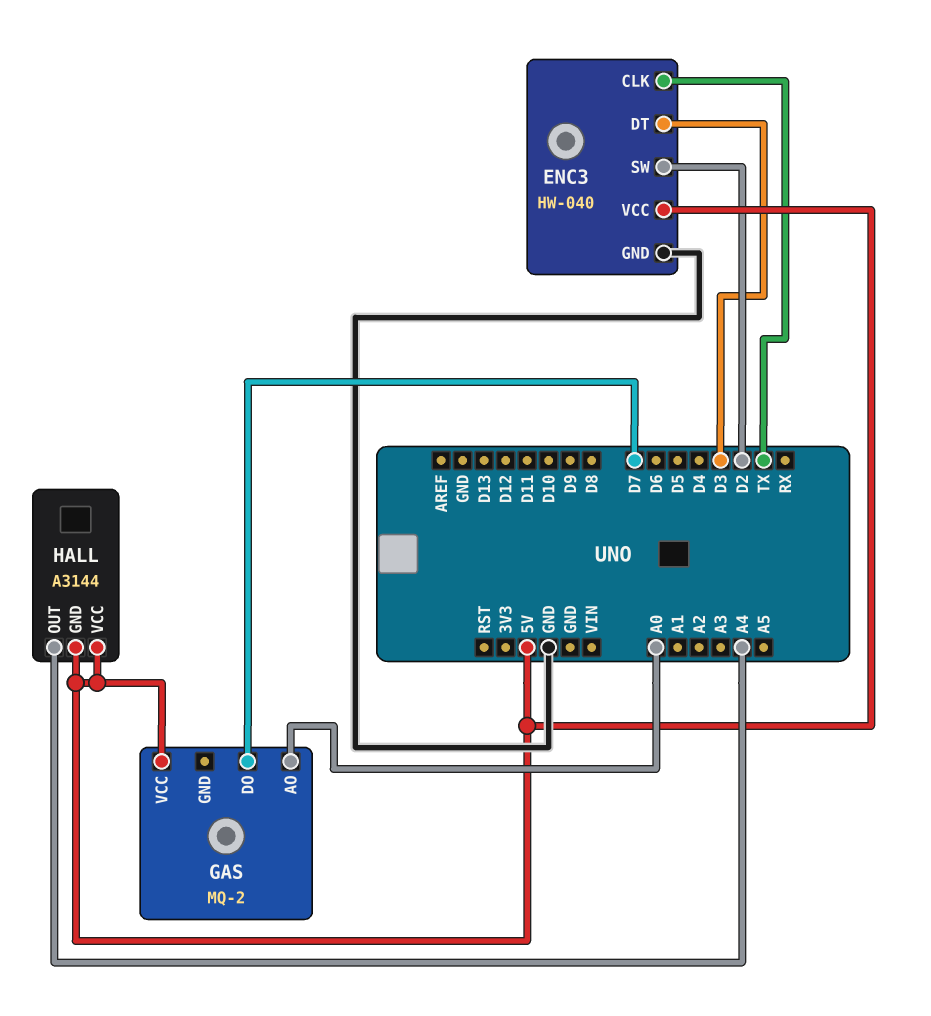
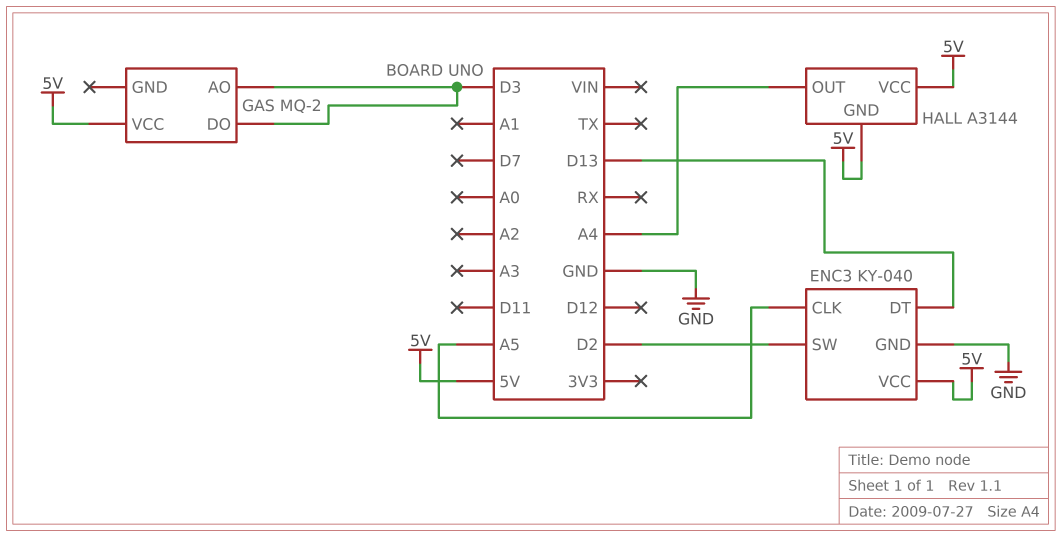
ENC3: HW-040 -> KY-040
ENC3 pin CLK: TX -> A5
ENC3 pin DT: D3 -> D13
GAS pin AO: A0 -> D3
GAS pin DO: D7 -> D3

